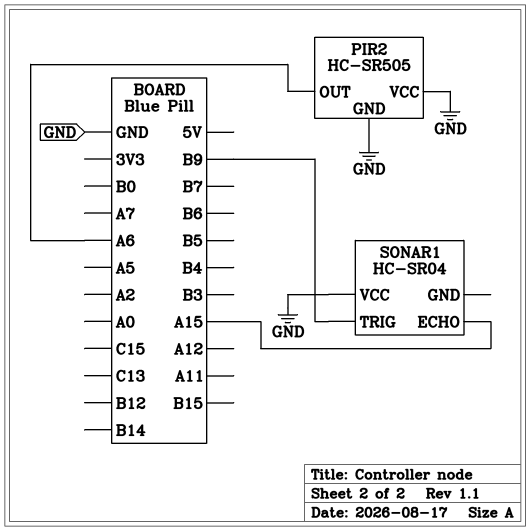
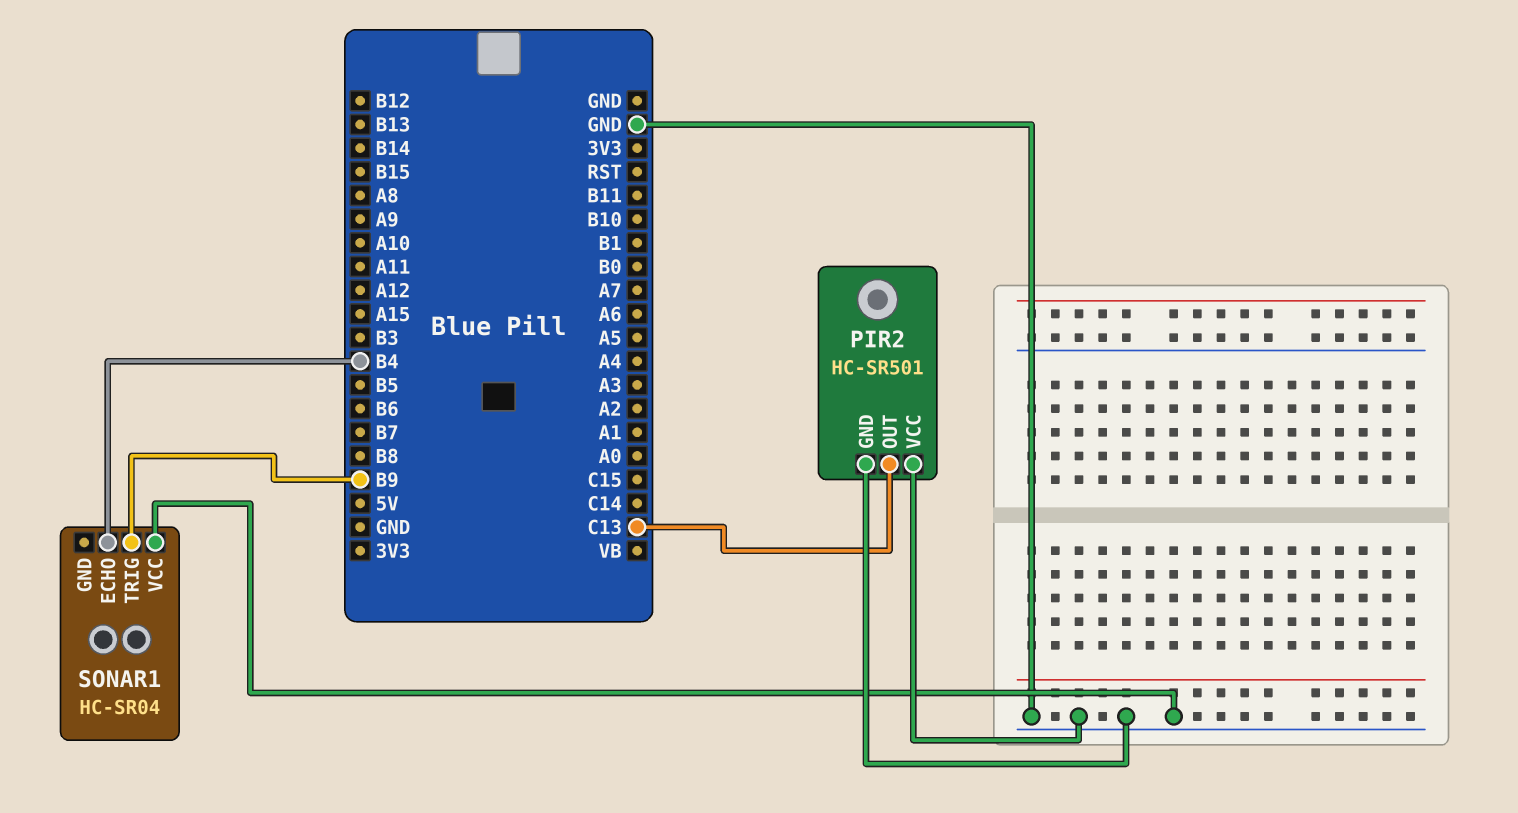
PIR2: HC-SR505 -> HC-SR501
PIR2 pin OUT: A6 -> C13
SONAR1 pin ECHO: A15 -> B4

